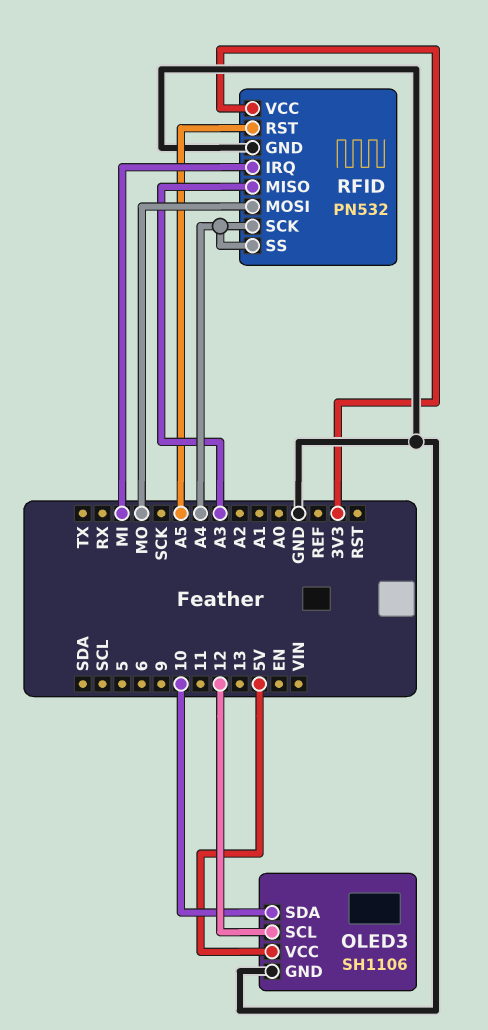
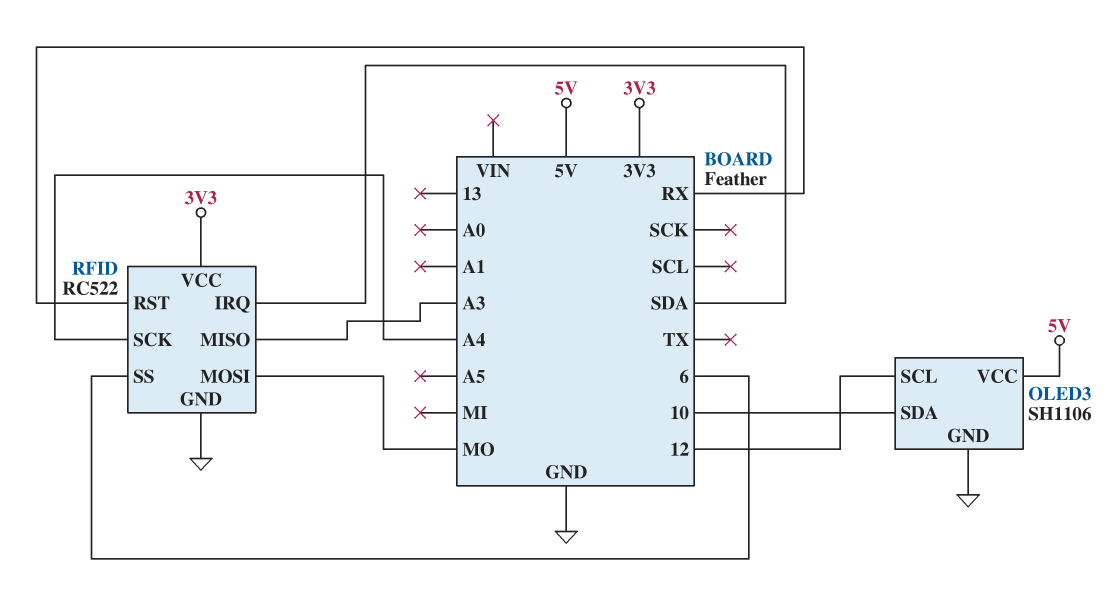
RFID: PN532 -> RC522
RFID pin IRQ: MI -> SDA
RFID pin RST: A5 -> RX
RFID pin SS: A4 -> 6

